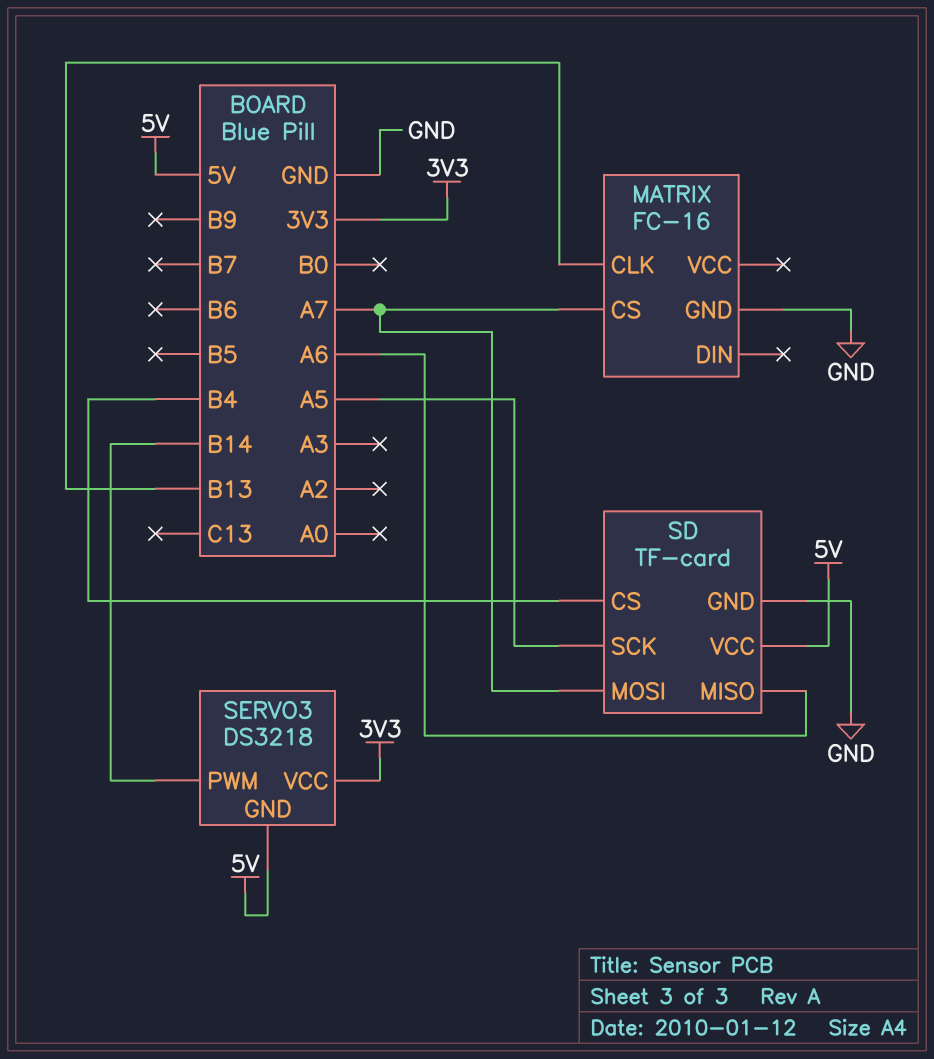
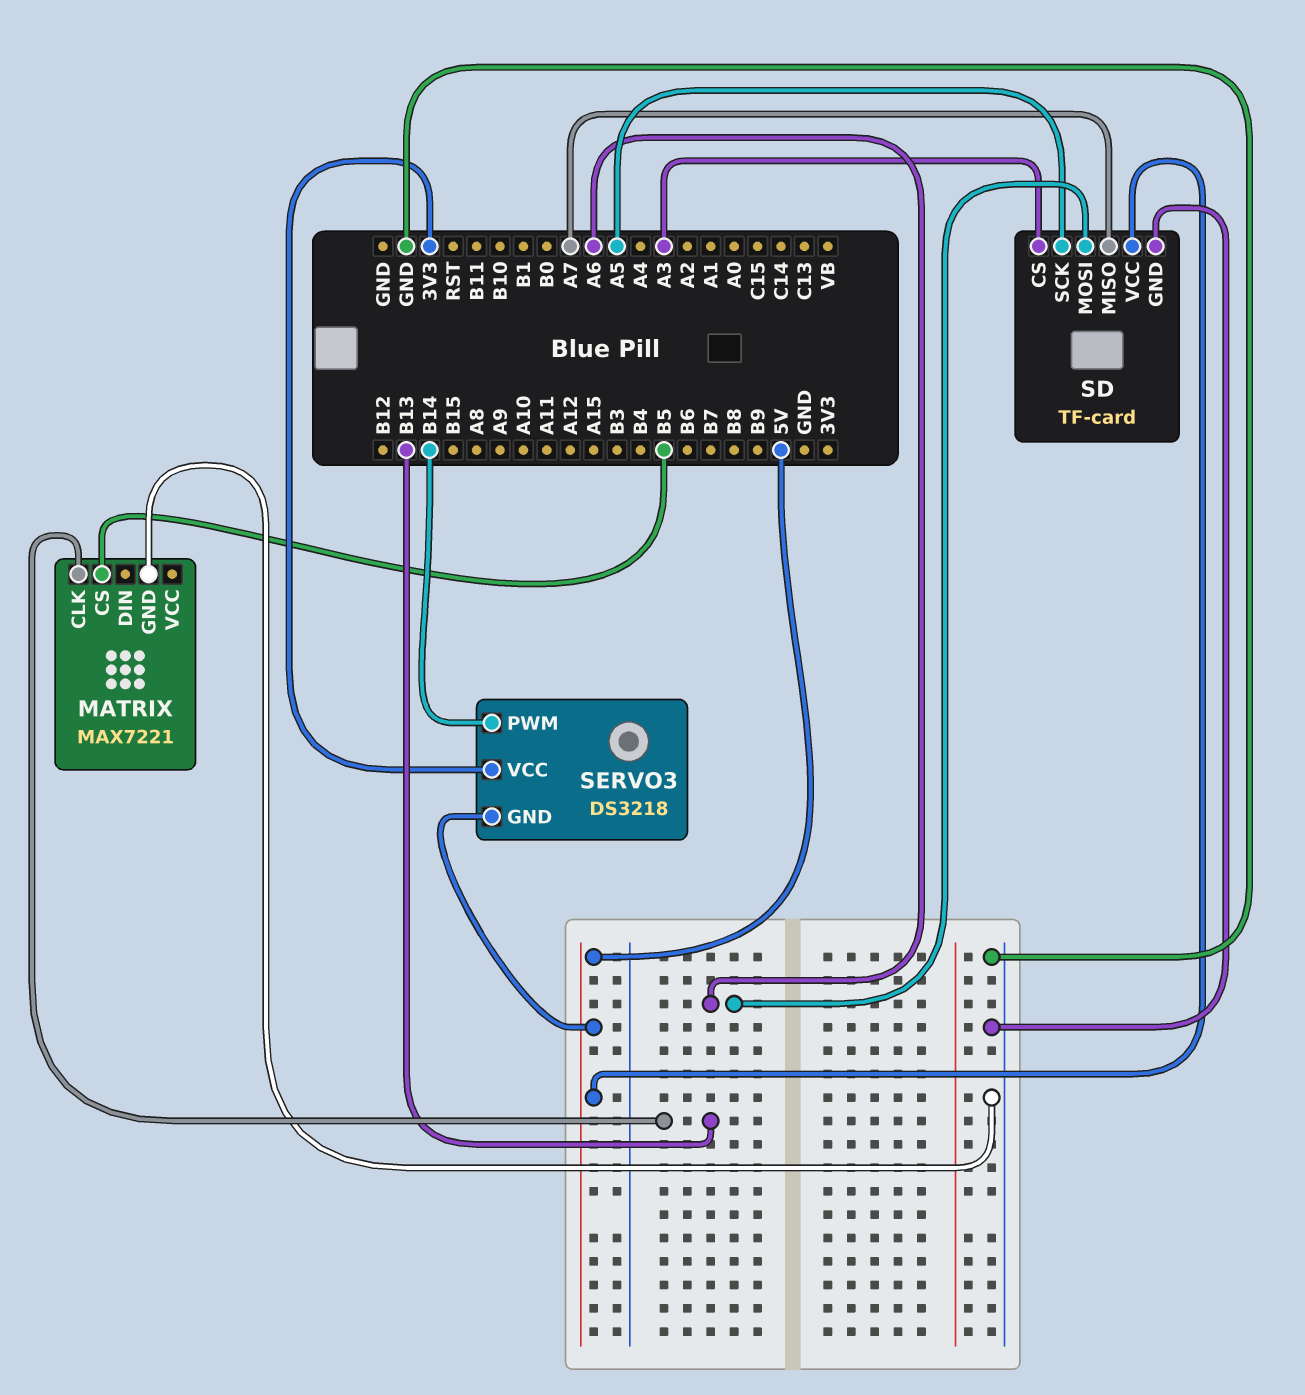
MATRIX: FC-16 -> MAX7221
MATRIX pin CS: A7 -> B5
SD pin CS: B4 -> A3
SD pin MISO: A6 -> A7
SD pin MOSI: A7 -> A6

